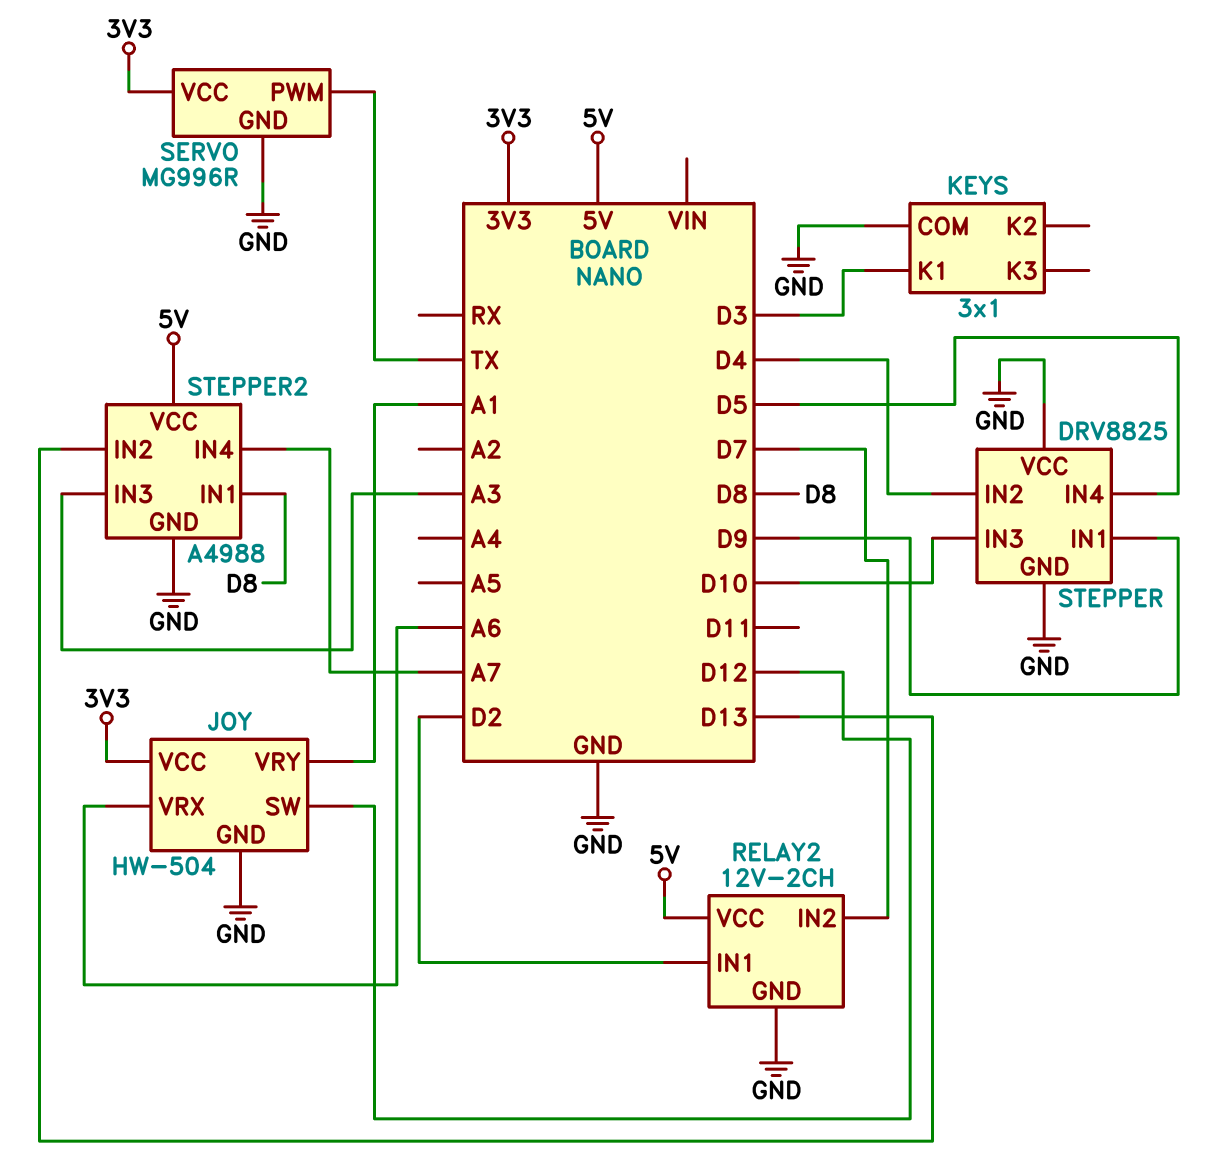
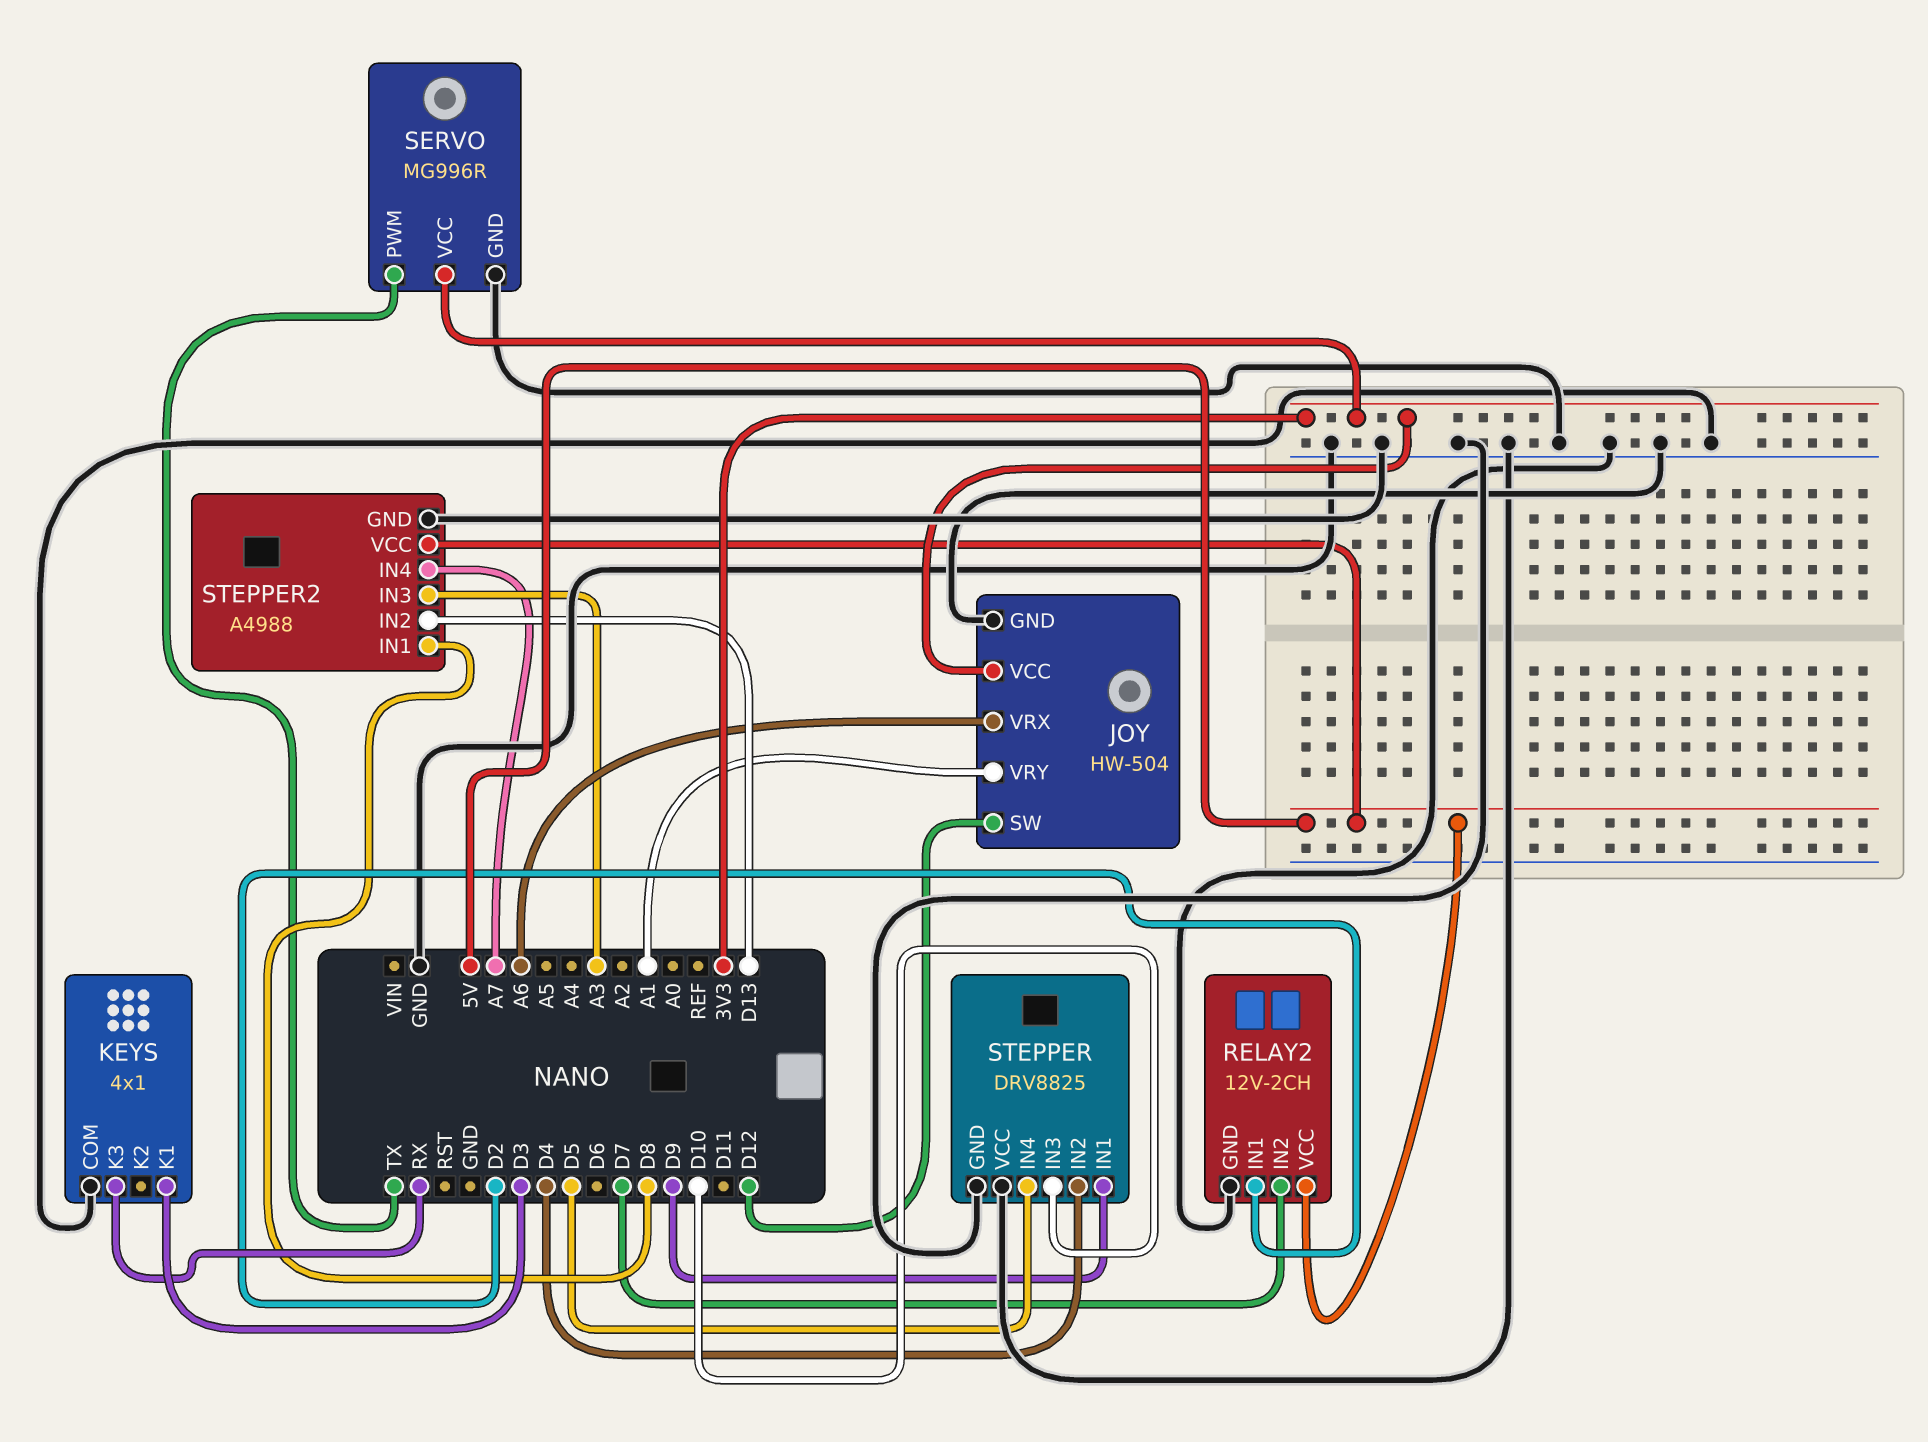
KEYS: 3x1 -> 4x1
KEYS pin K3: none -> RX

